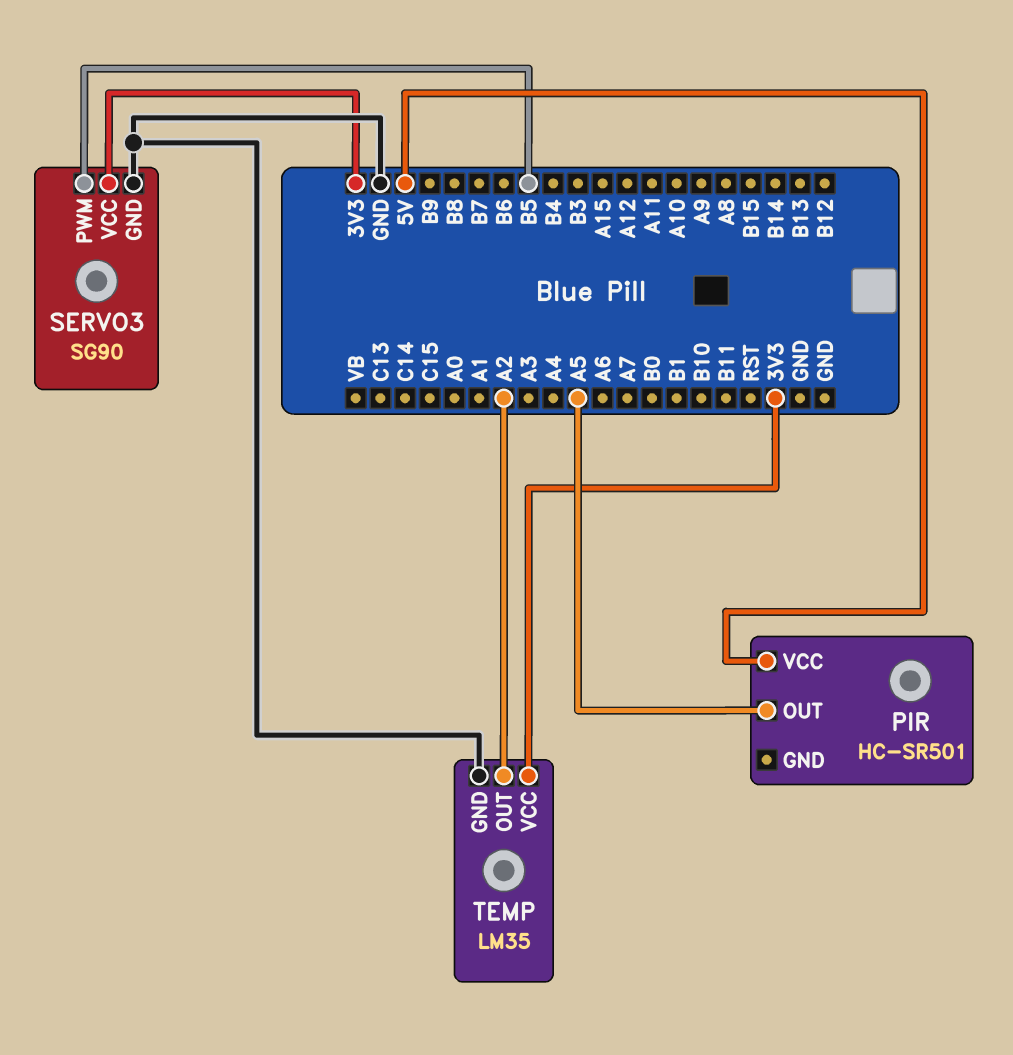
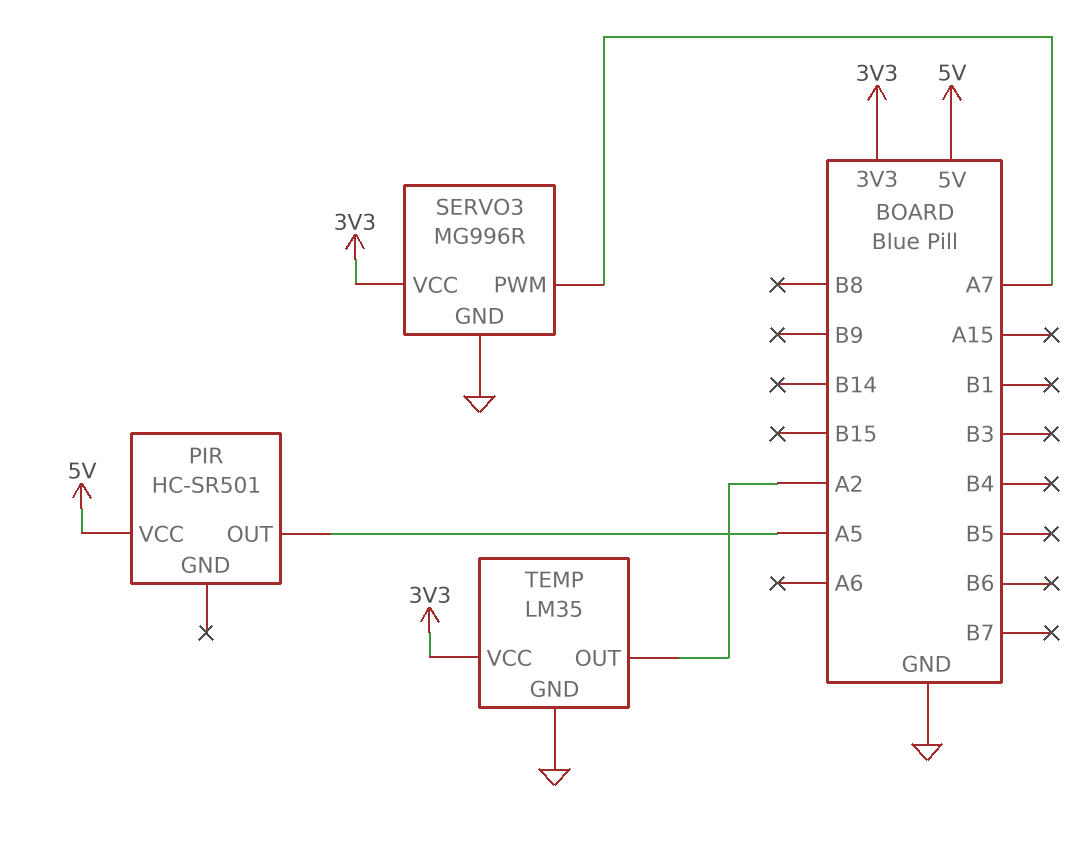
SERVO3: SG90 -> MG996R
SERVO3 pin PWM: B5 -> A7

